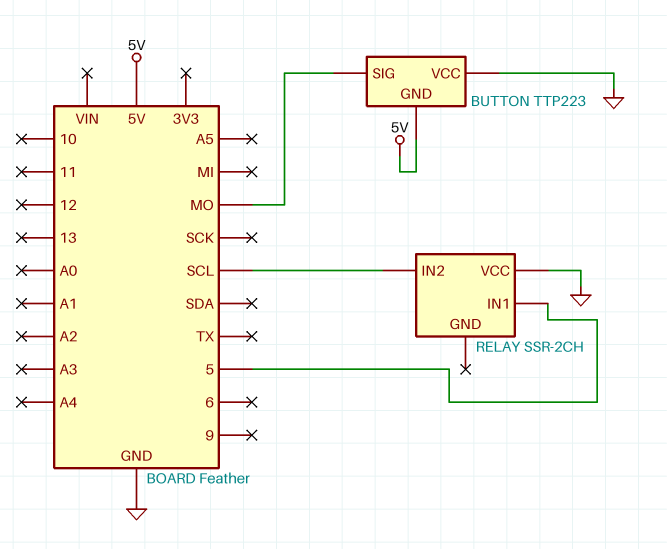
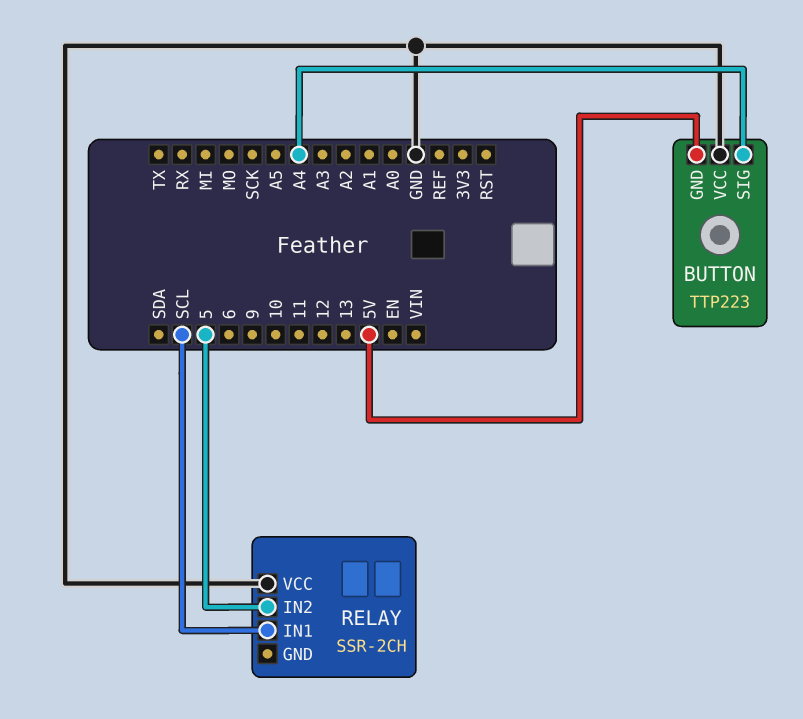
BUTTON pin SIG: MO -> A4
RELAY pin IN1: 5 -> SCL
RELAY pin IN2: SCL -> 5

